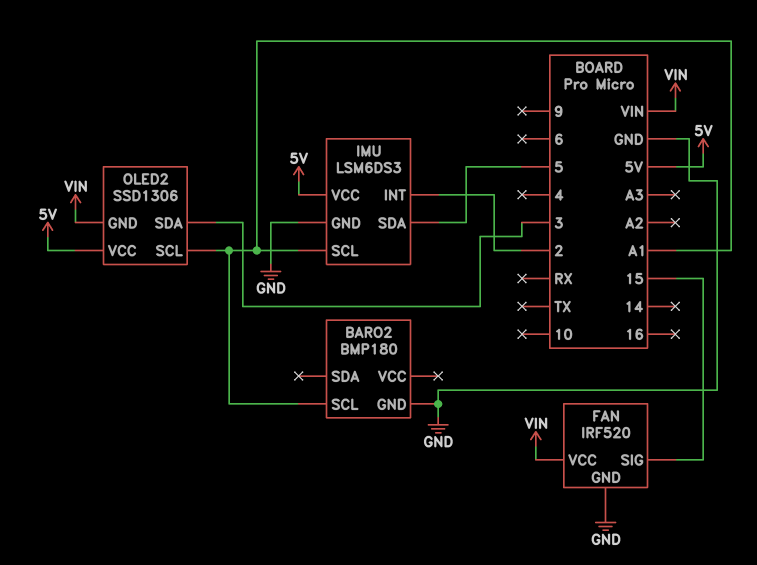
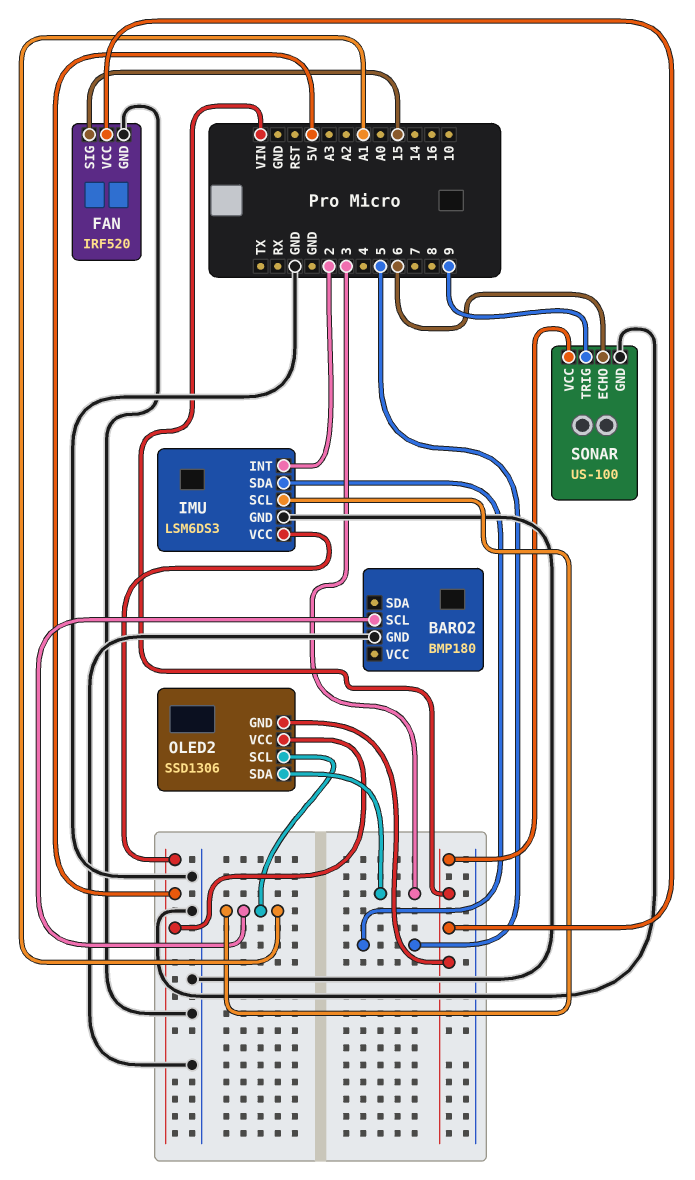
SONAR: none -> US-100
SONAR pin ECHO: none -> 6
SONAR pin GND: none -> GND
SONAR pin TRIG: none -> 9
SONAR pin VCC: none -> VIN

